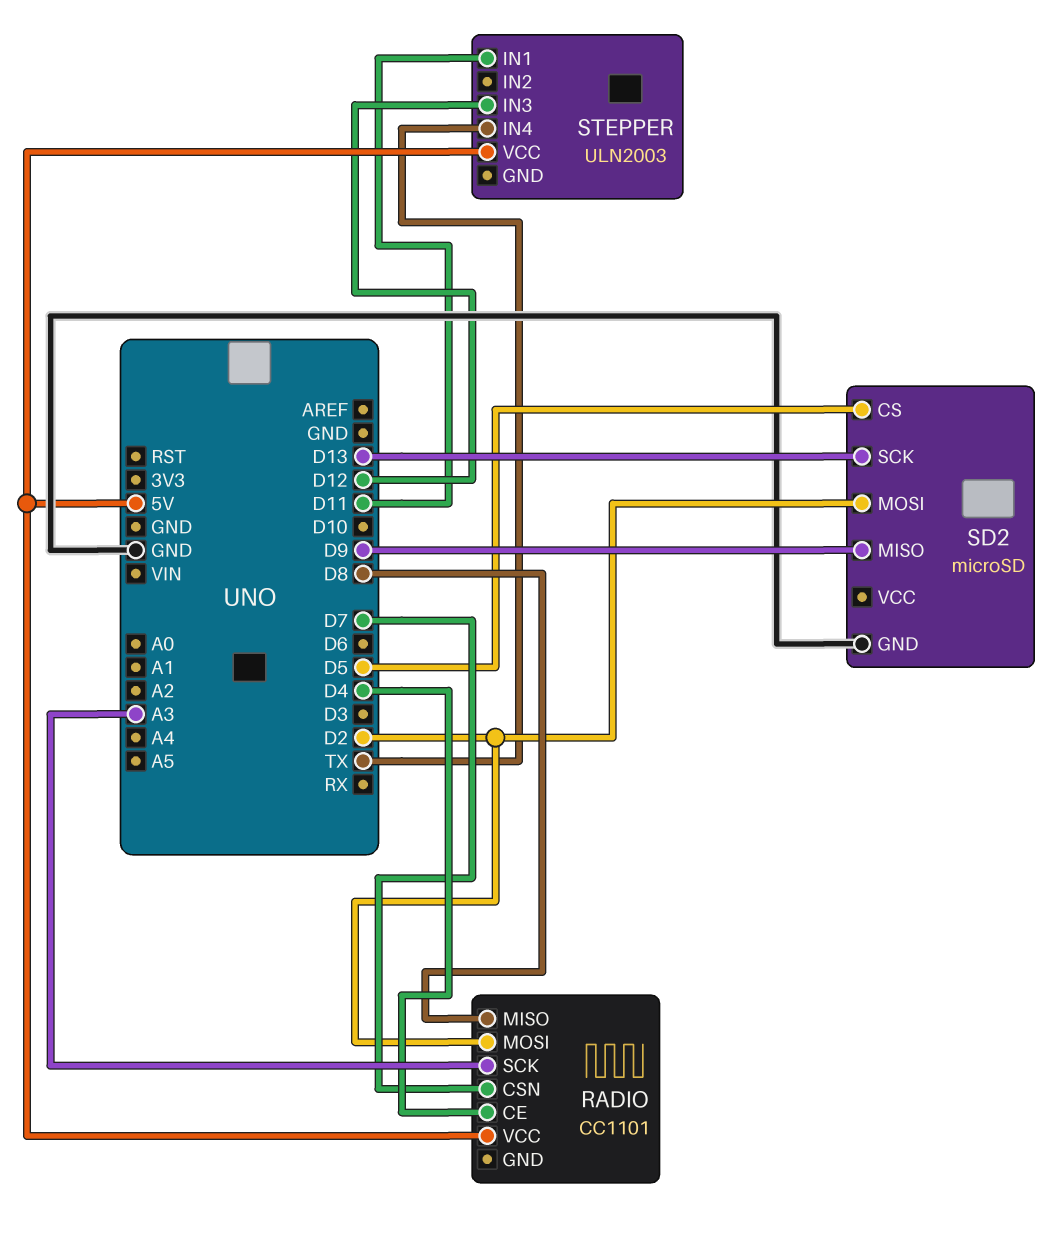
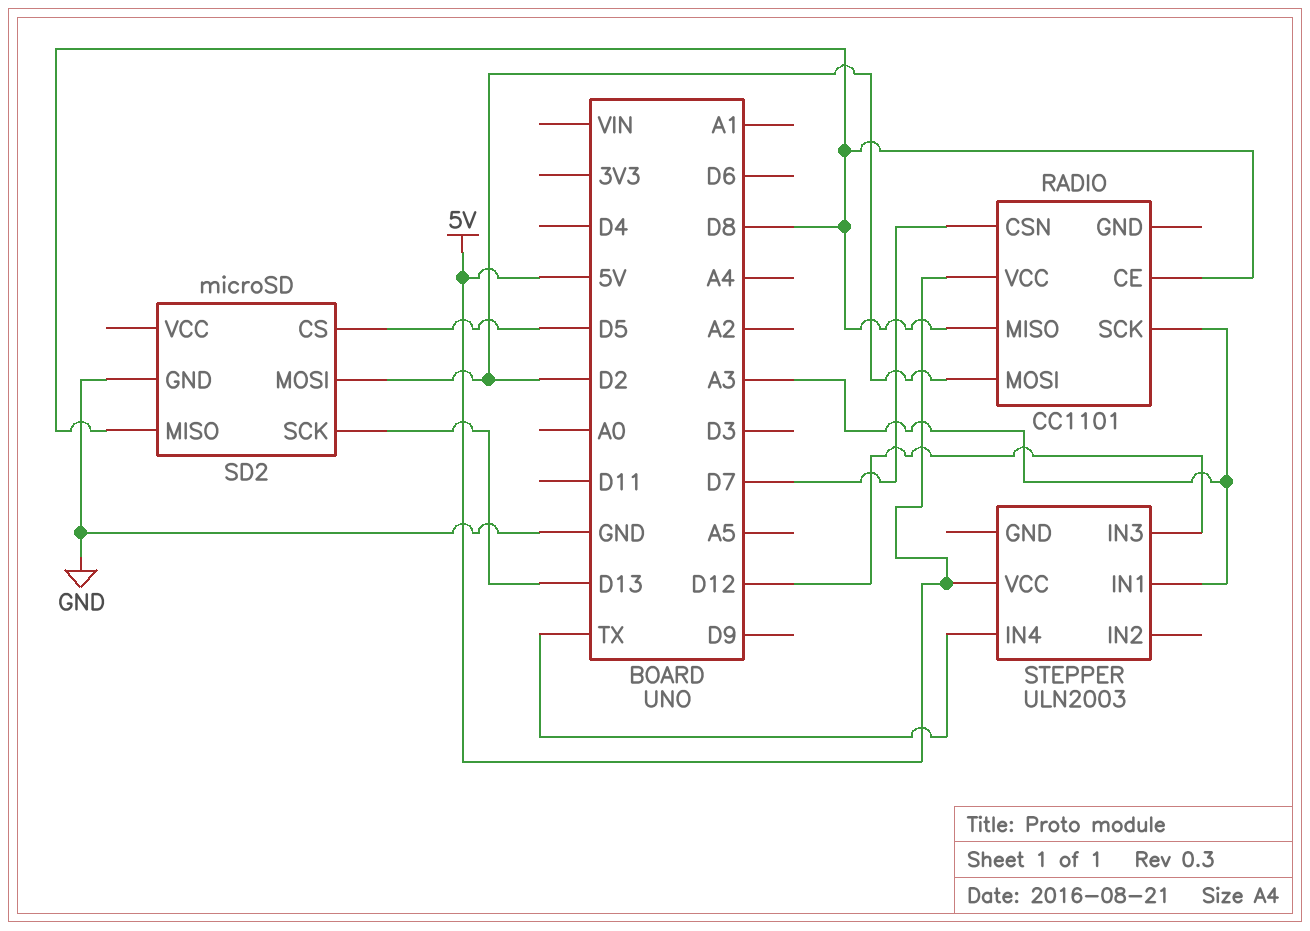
RADIO pin CE: D4 -> D8
SD2 pin MISO: D9 -> D8
STEPPER pin IN1: D11 -> A3

